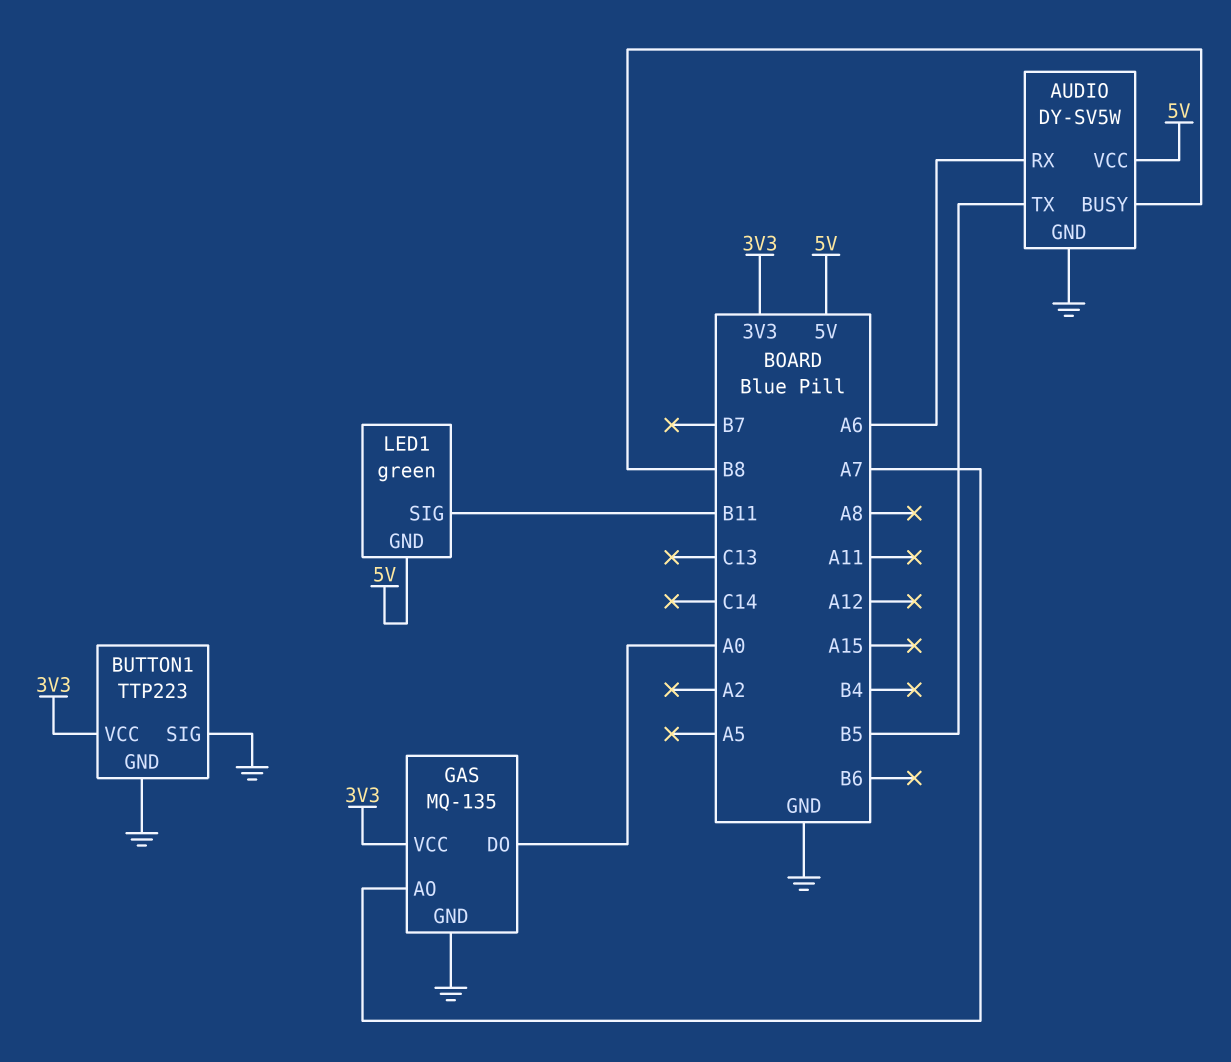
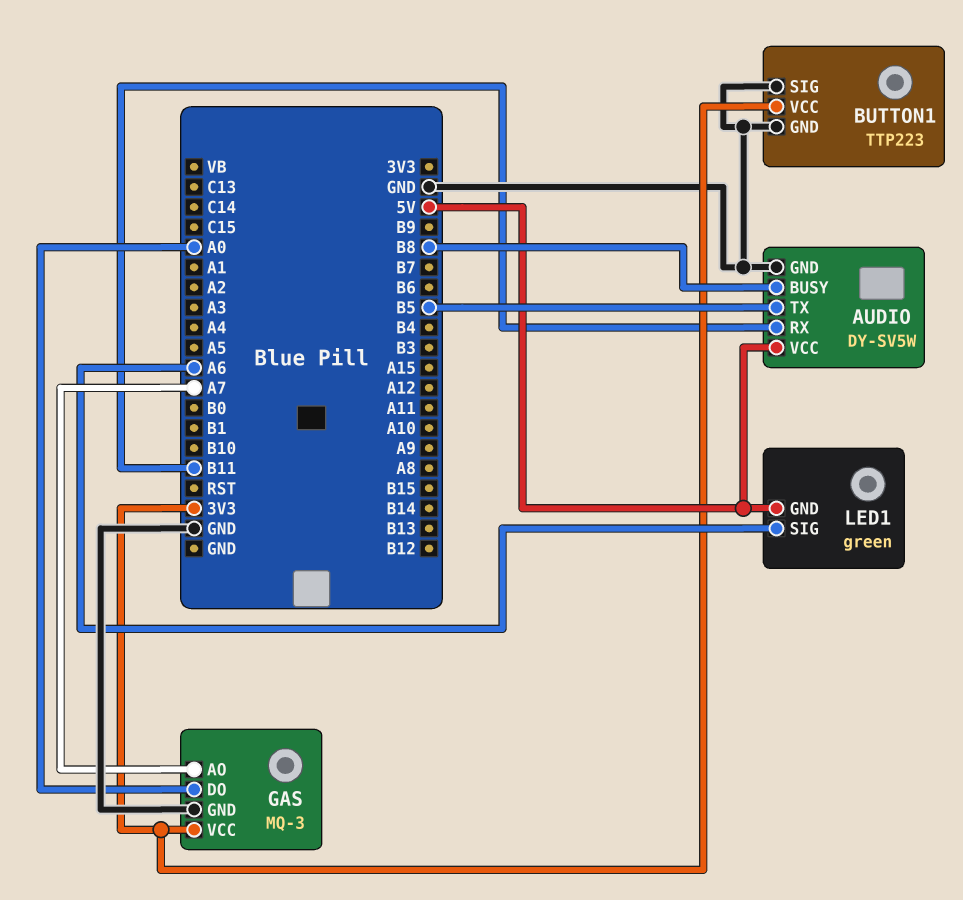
AUDIO pin RX: A6 -> B11
GAS: MQ-135 -> MQ-3
LED1 pin SIG: B11 -> A6

